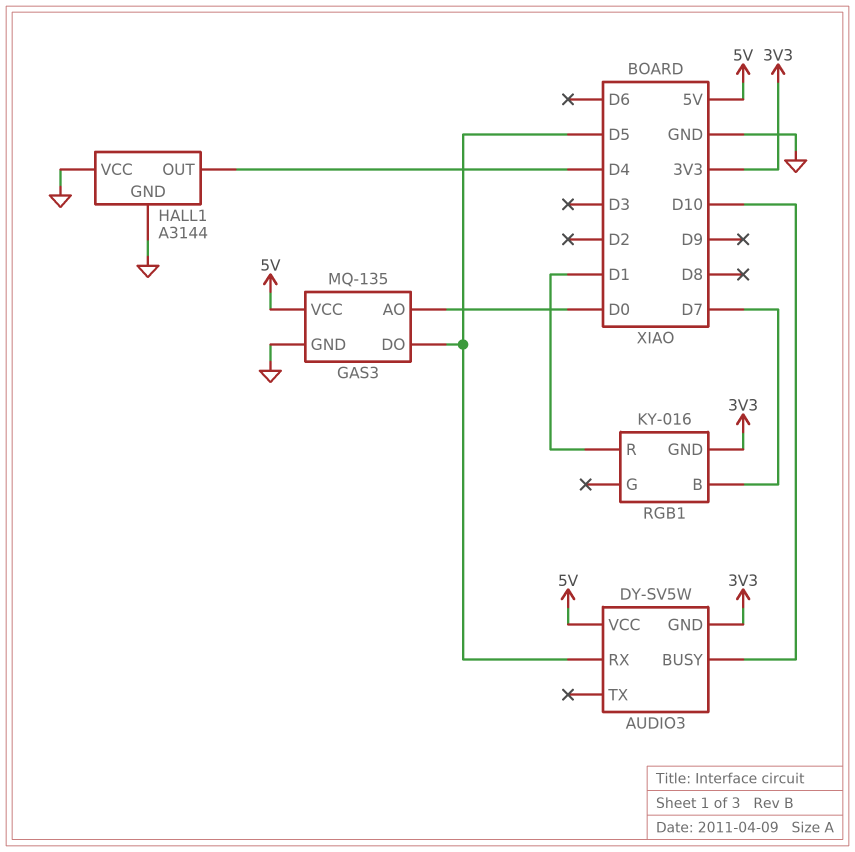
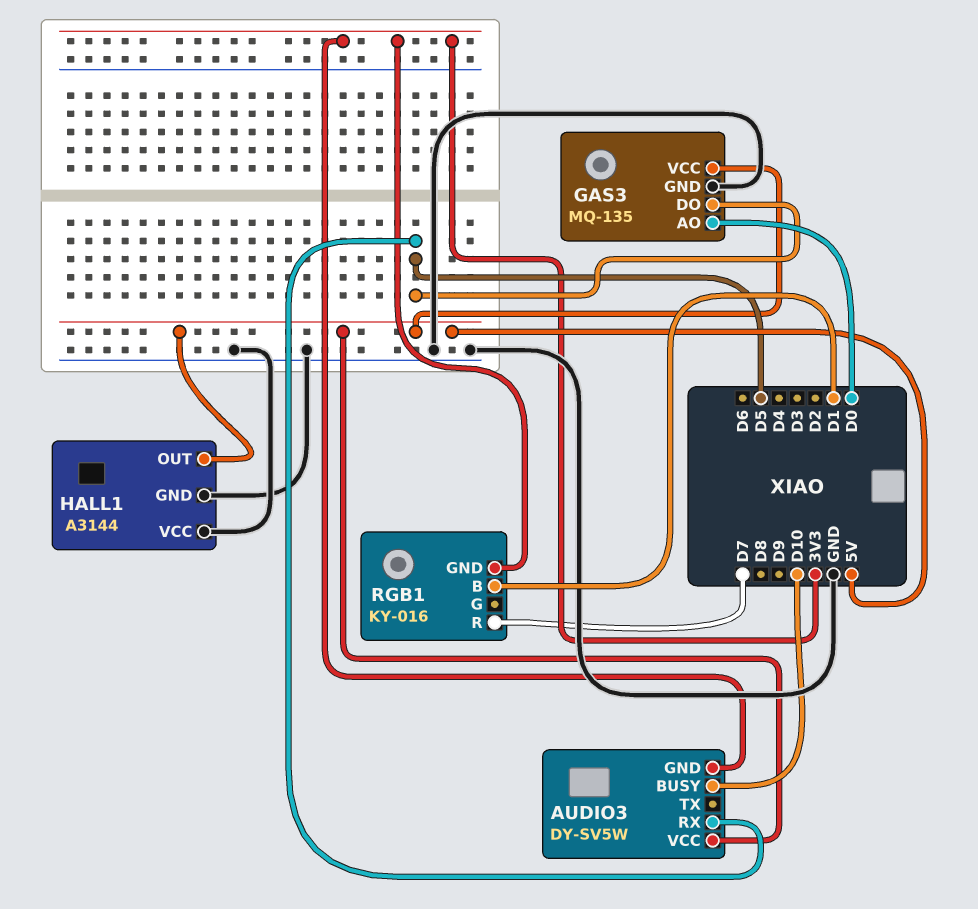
HALL1 pin OUT: D4 -> 5V
RGB1 pin B: D7 -> D1
RGB1 pin R: D1 -> D7

